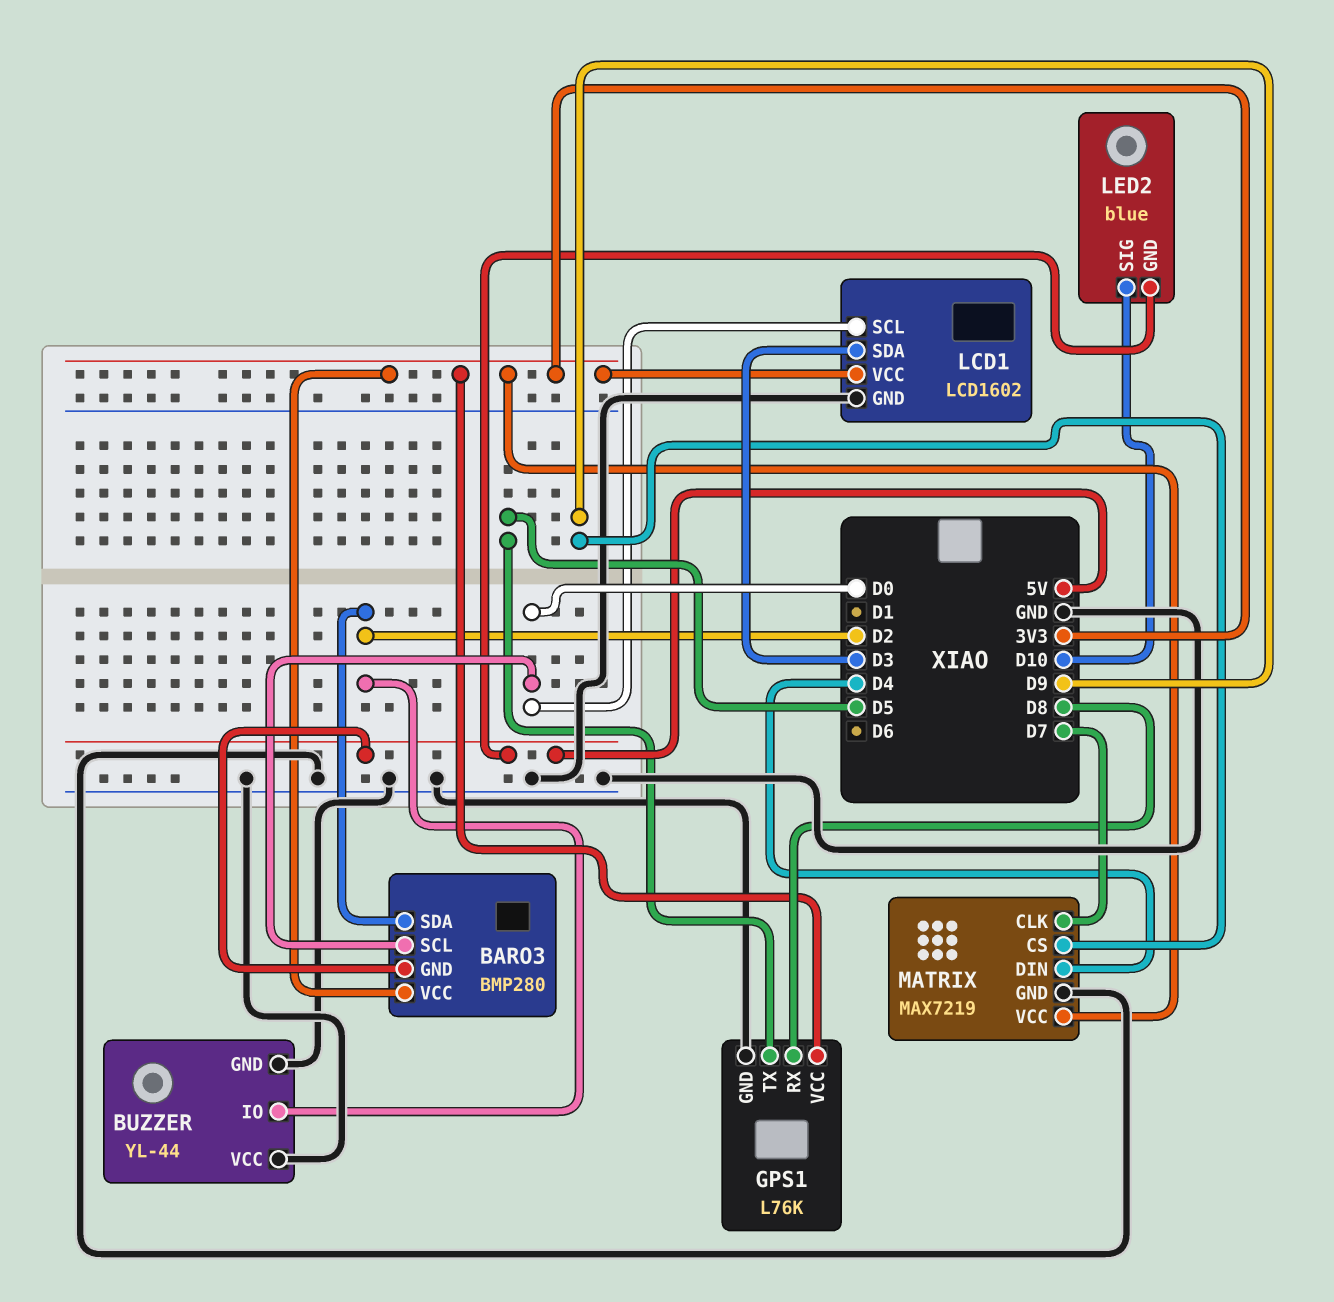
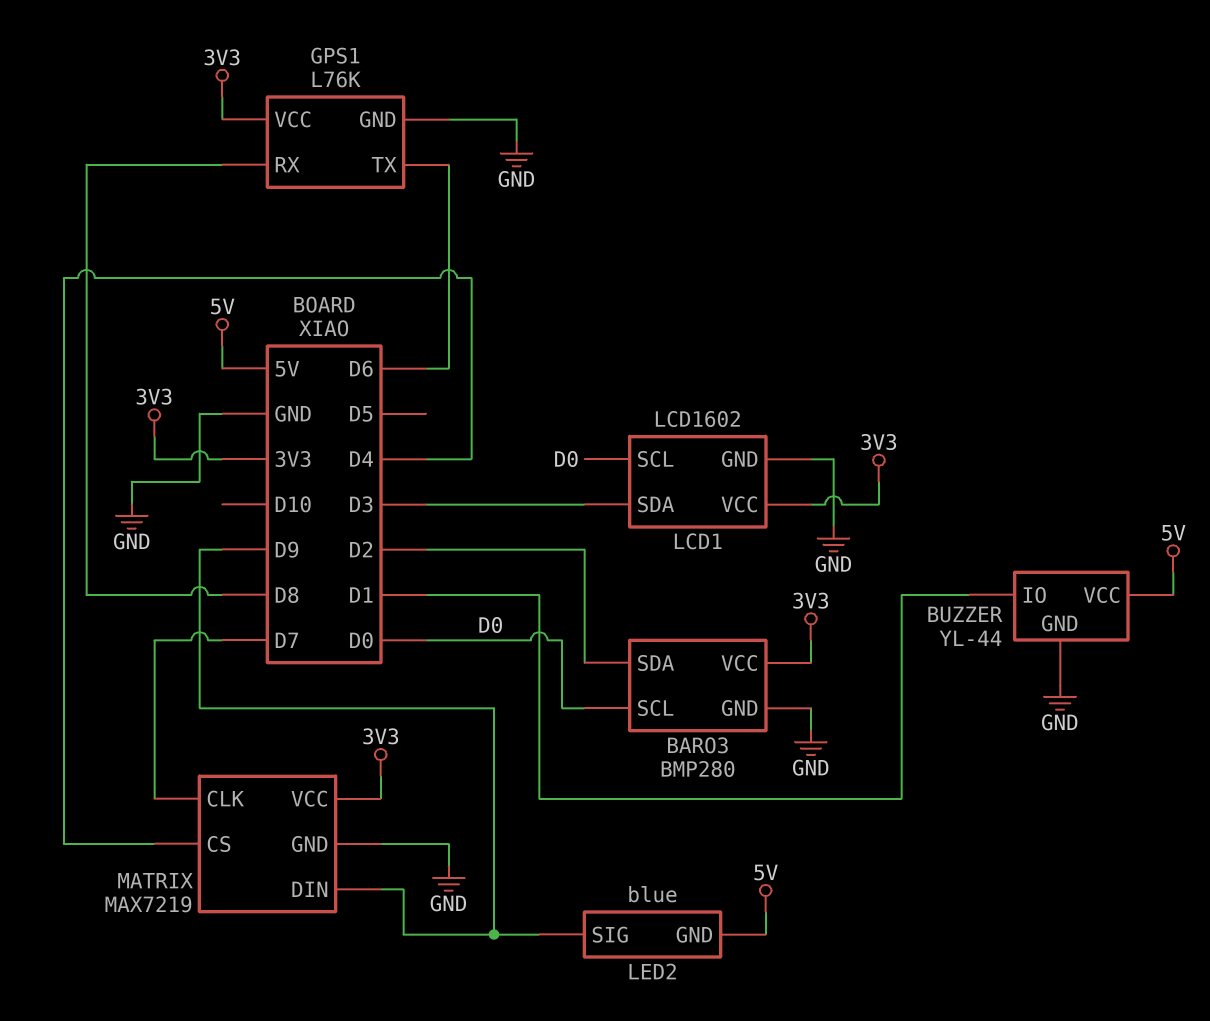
BARO3 pin GND: 5V -> GND
BUZZER pin IO: D2 -> D1
BUZZER pin VCC: GND -> 5V
GPS1 pin TX: D5 -> D6
LED2 pin SIG: D10 -> D9
MATRIX pin CS: D9 -> D4
MATRIX pin DIN: D4 -> D9

